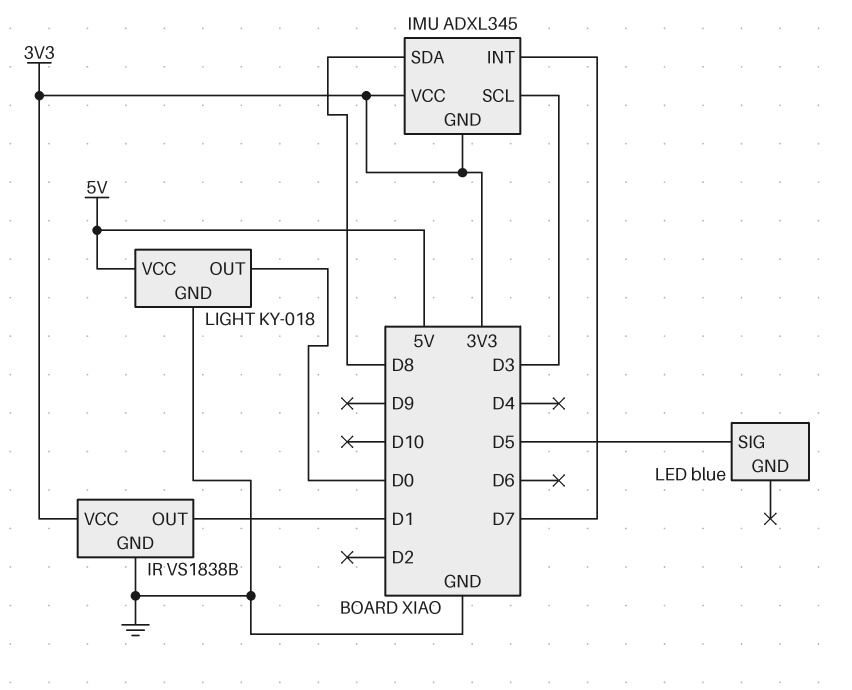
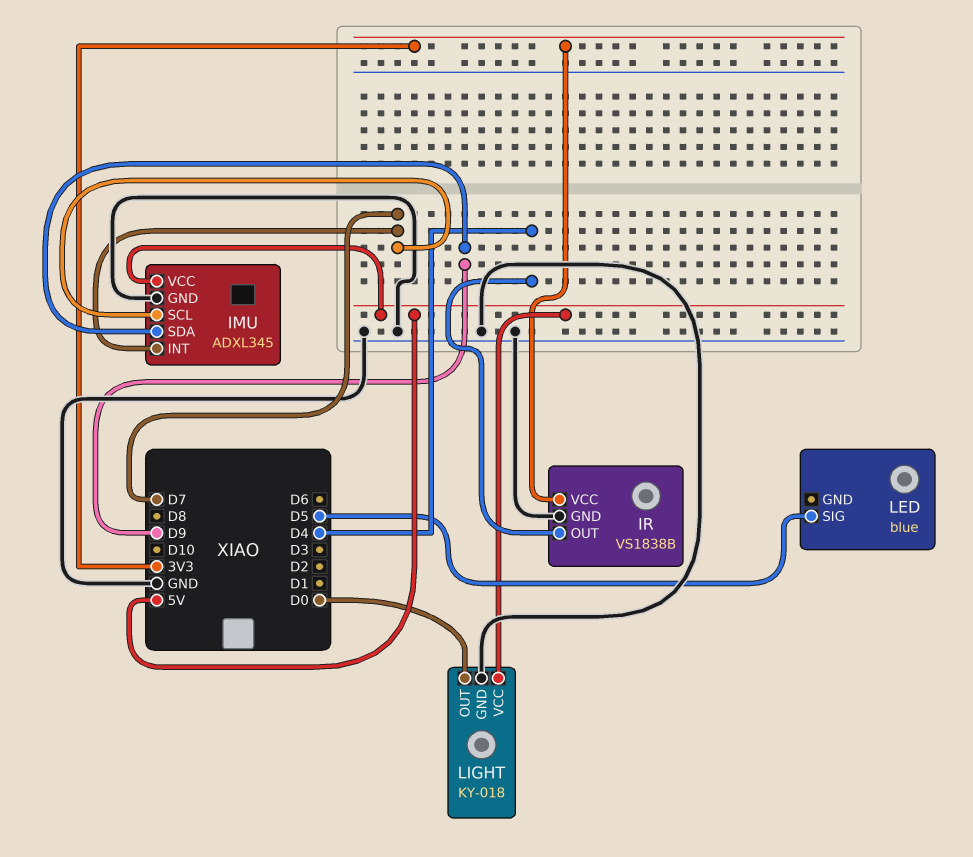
IMU pin GND: 3V3 -> GND
IMU pin SCL: D3 -> D7
IMU pin SDA: D8 -> D9
IMU pin VCC: 3V3 -> 5V
IR pin OUT: D1 -> D4

